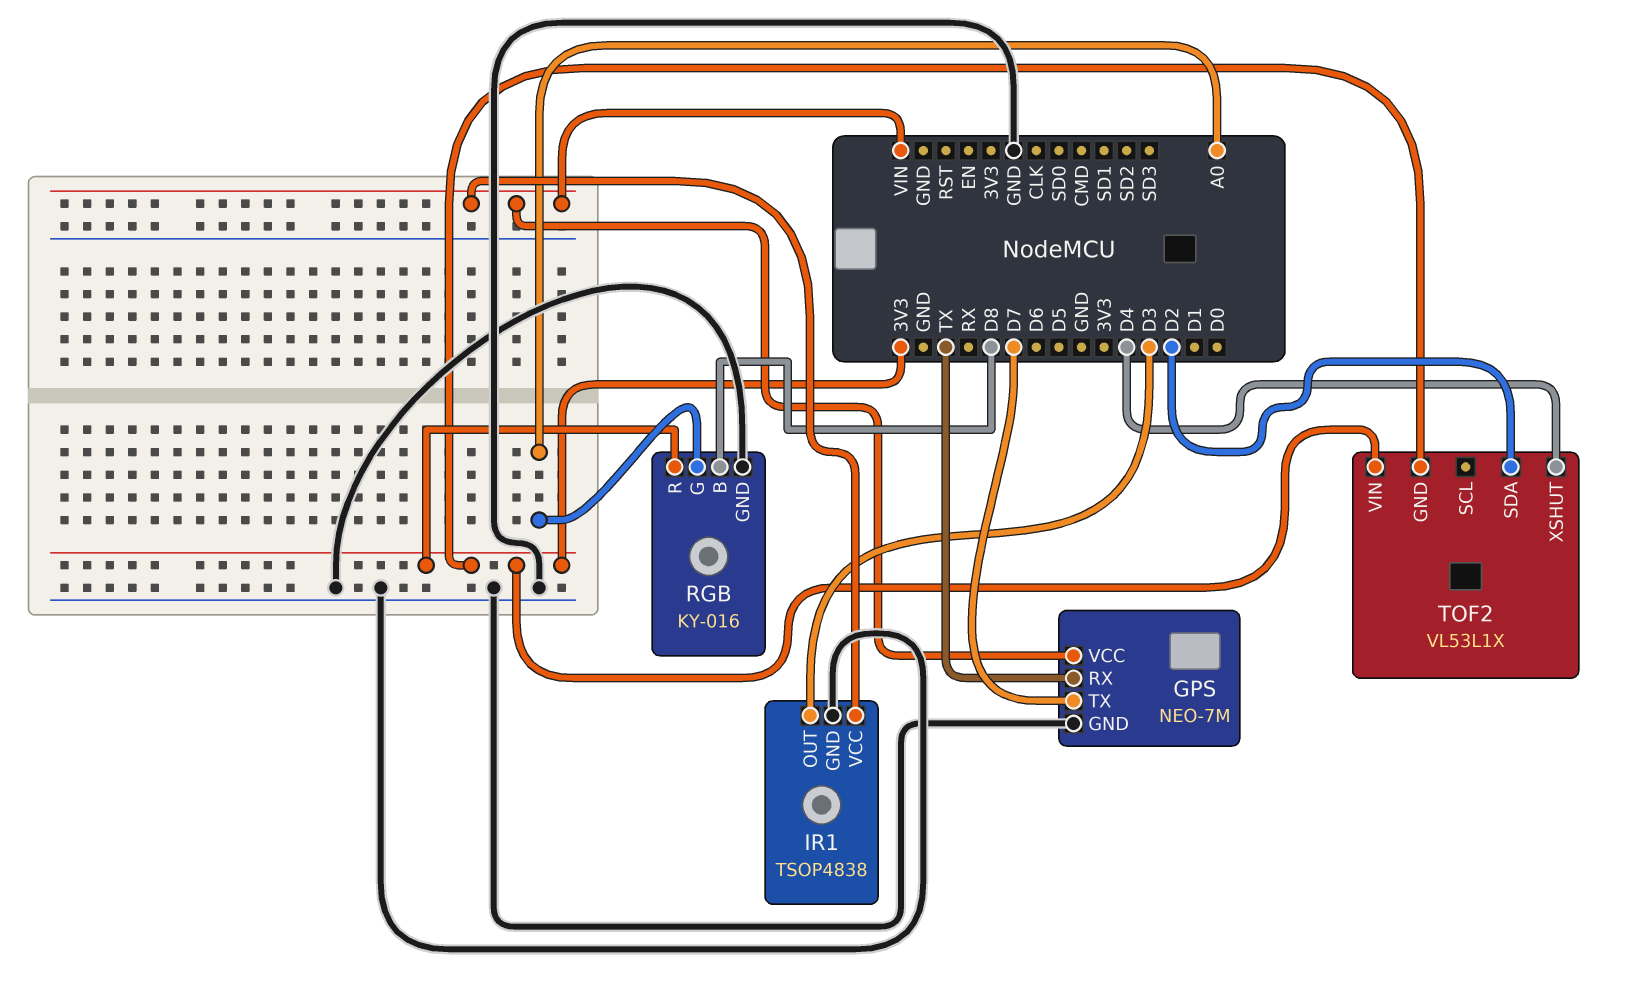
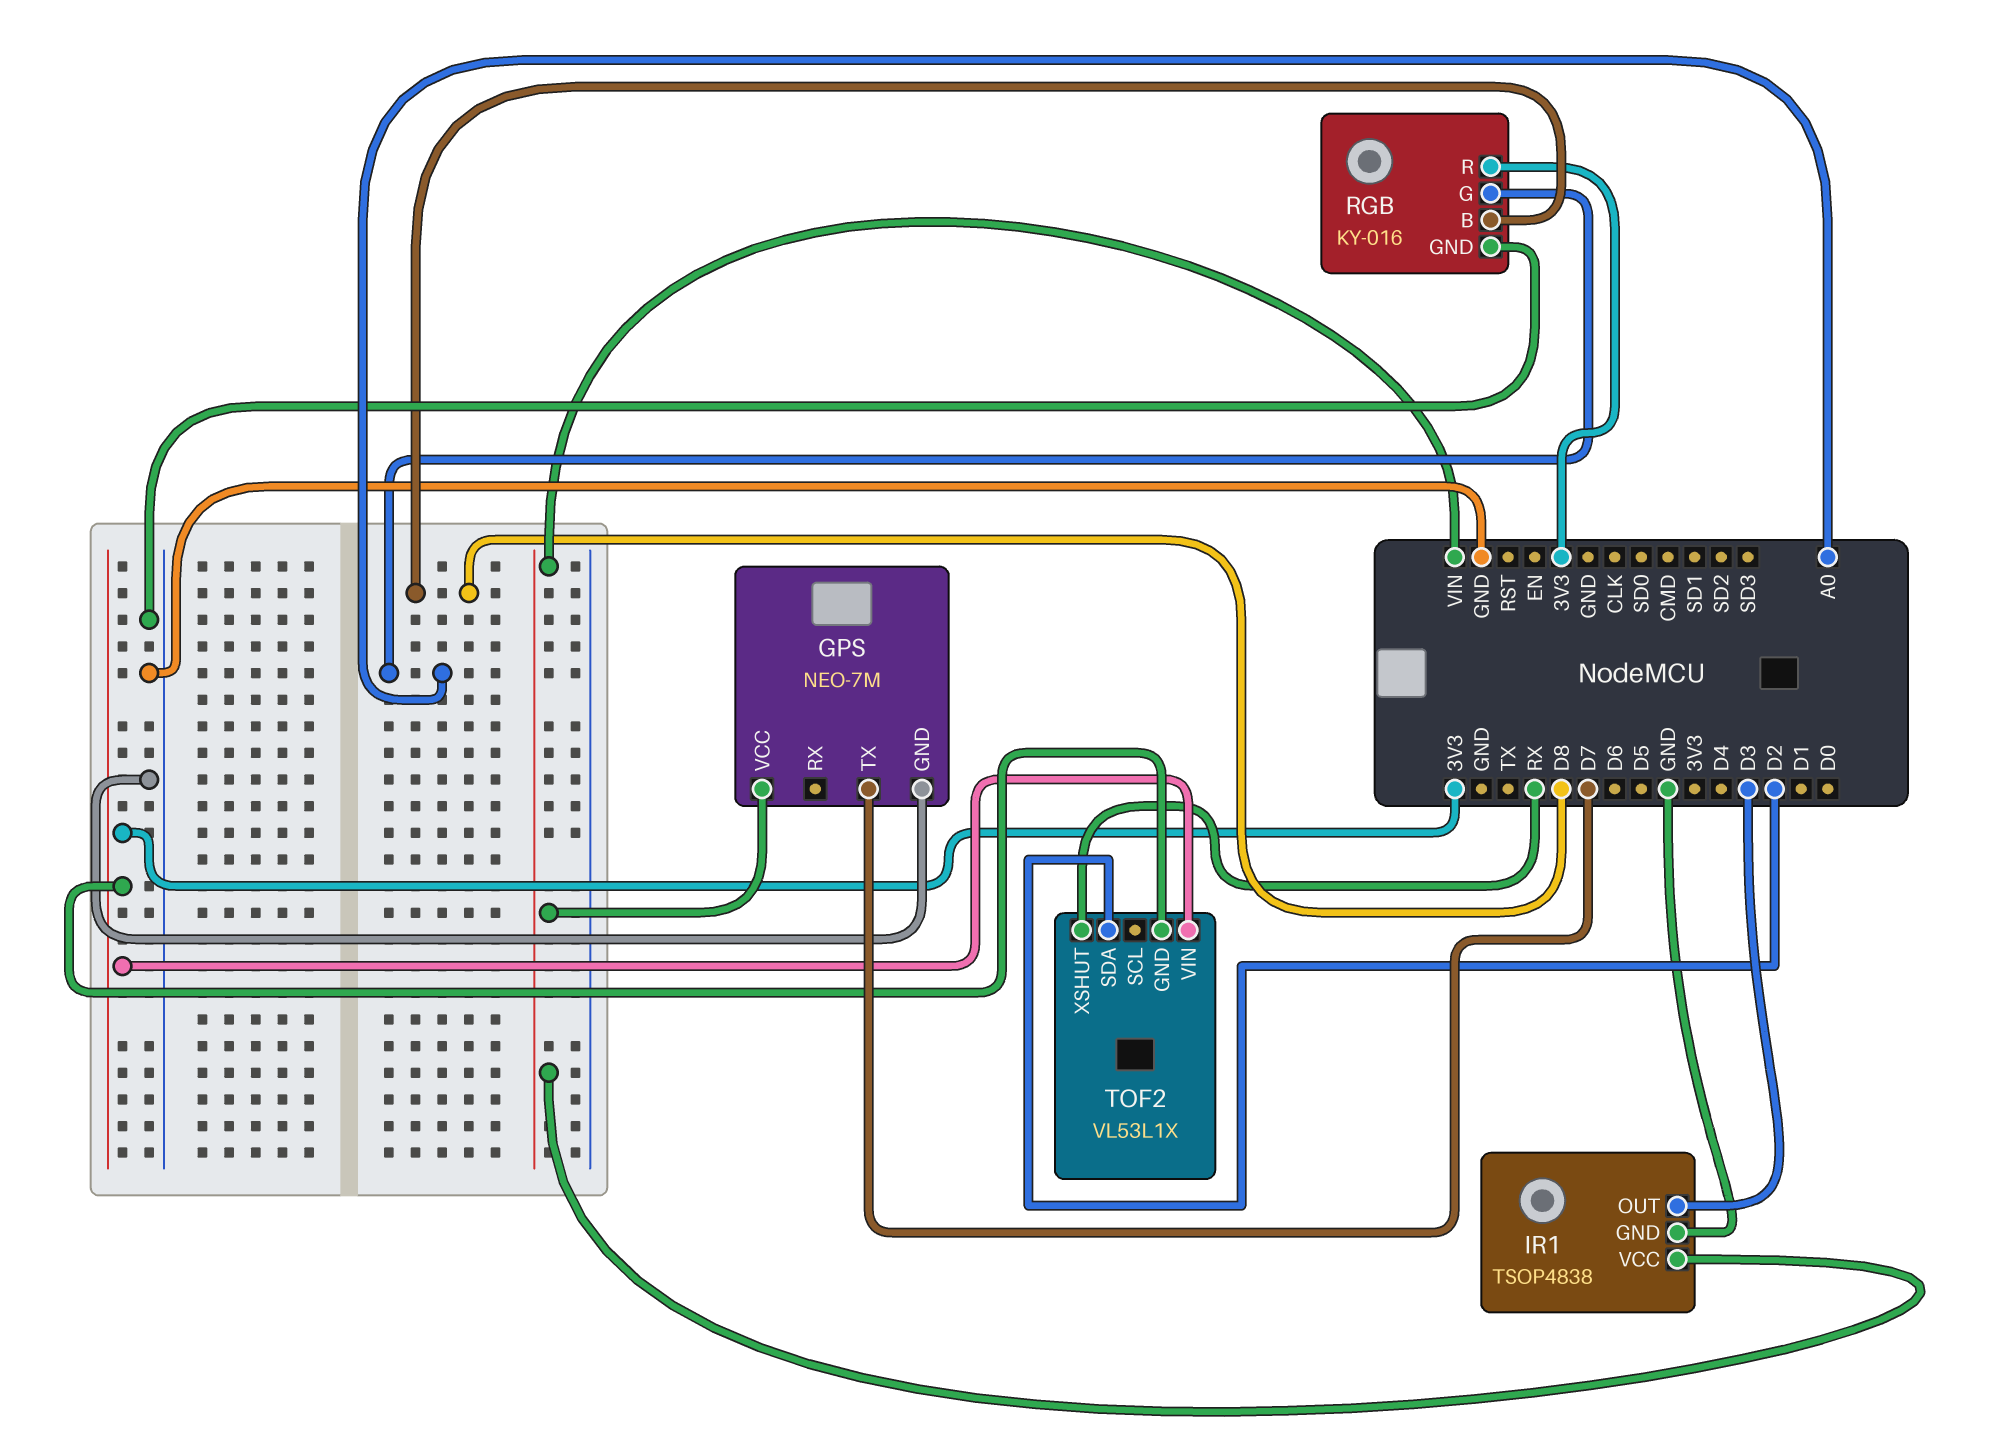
GPS pin RX: TX -> none
TOF2 pin XSHUT: D4 -> RX

